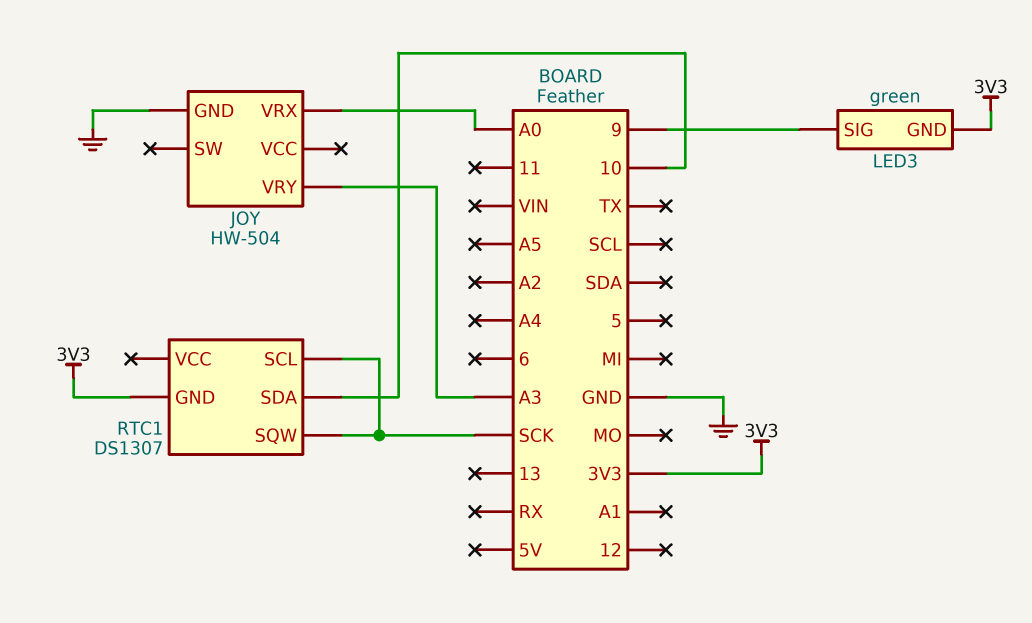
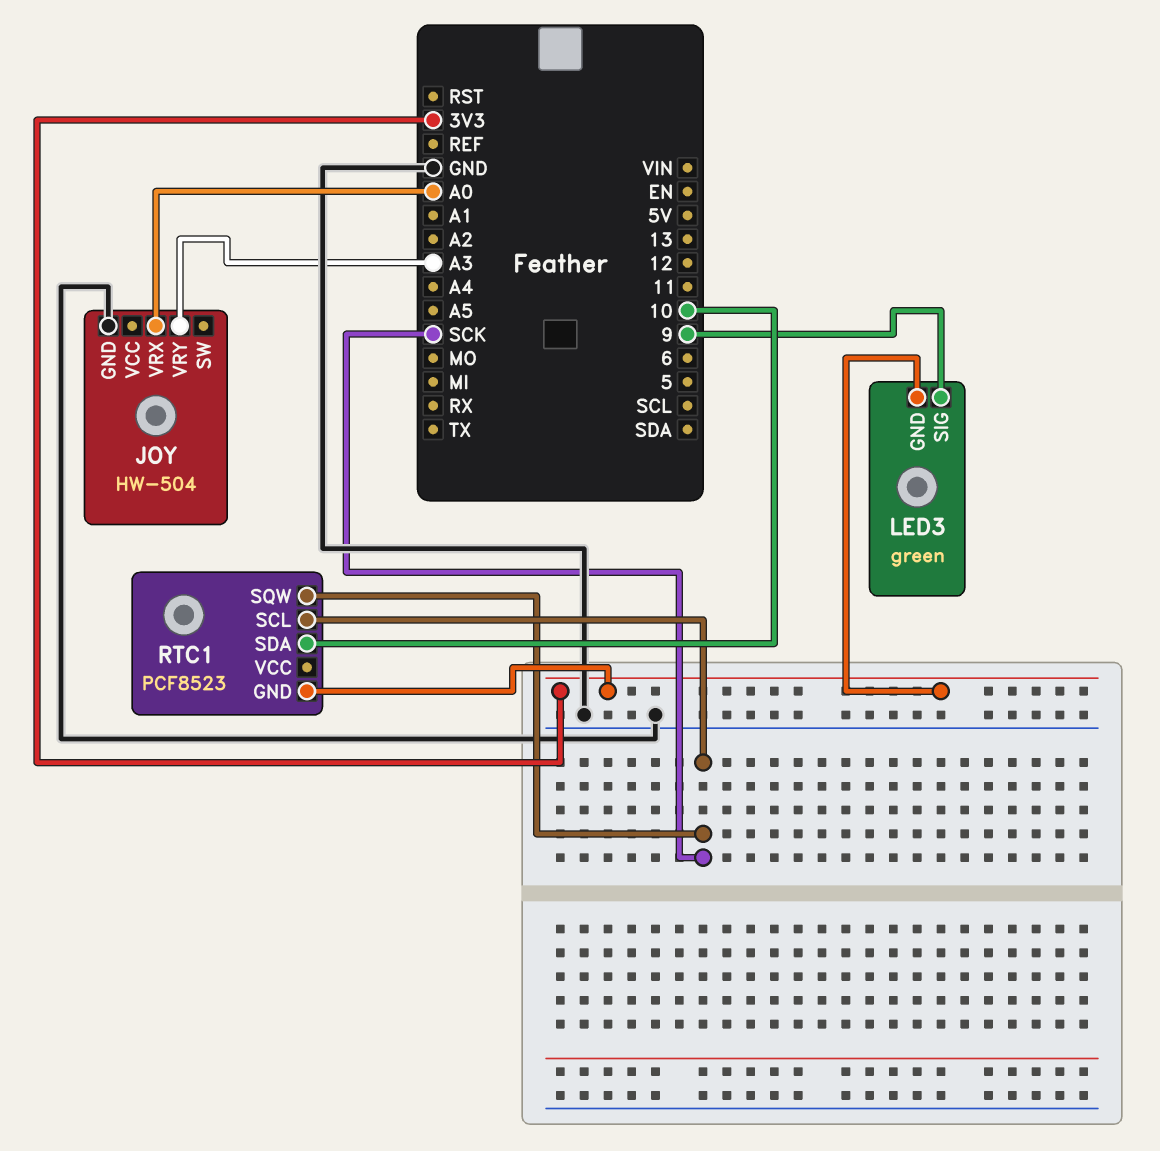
RTC1: DS1307 -> PCF8523

